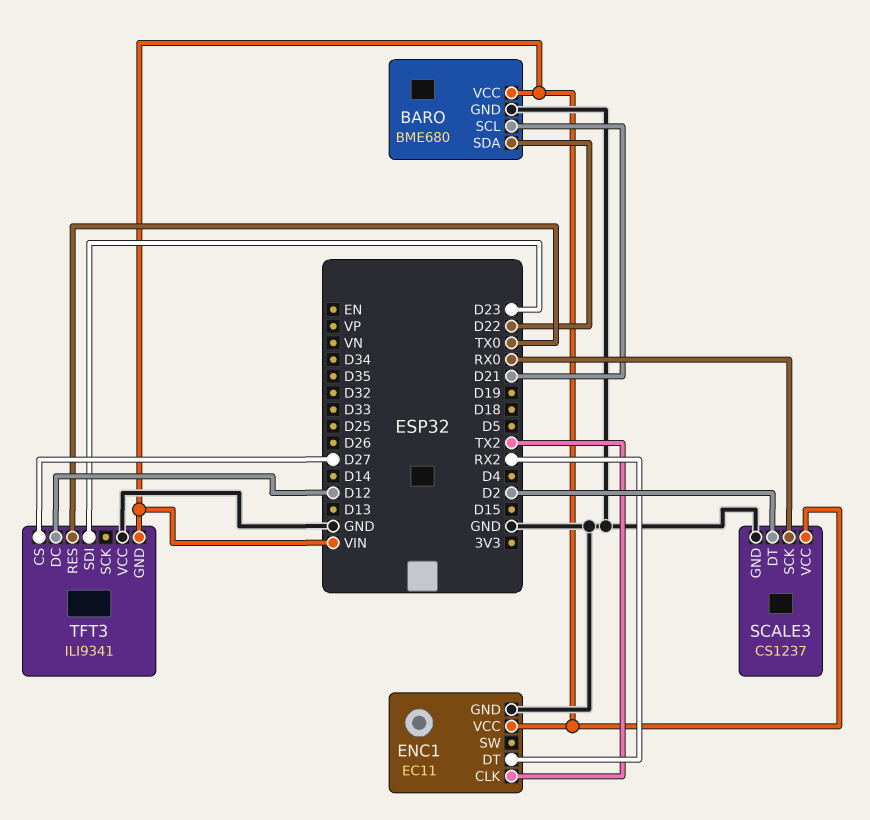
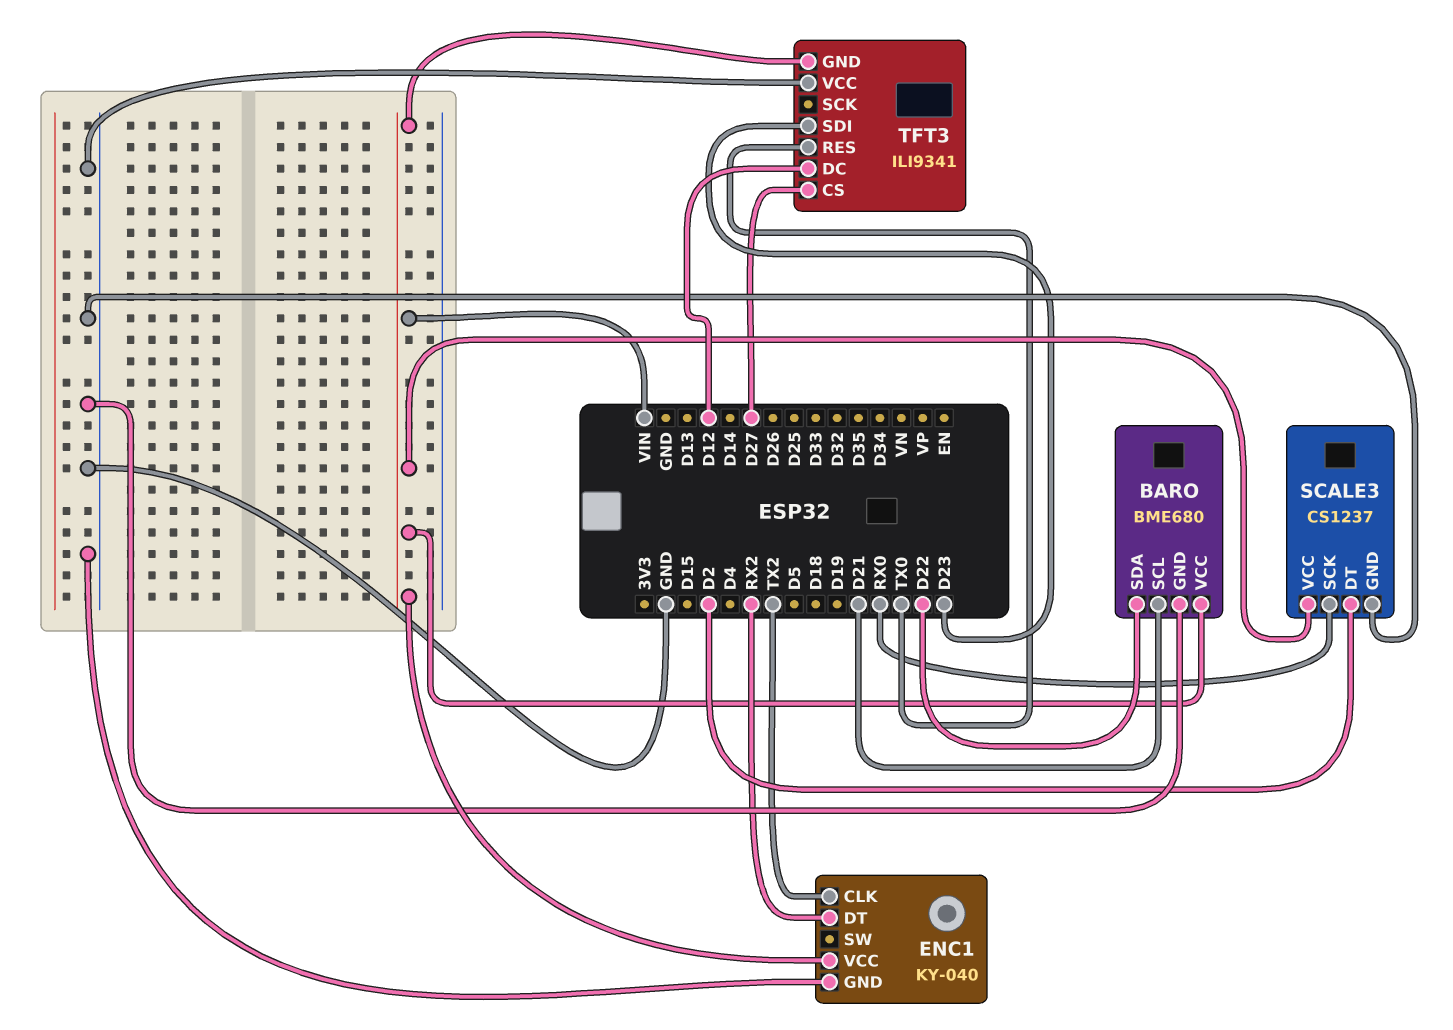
ENC1: EC11 -> KY-040

